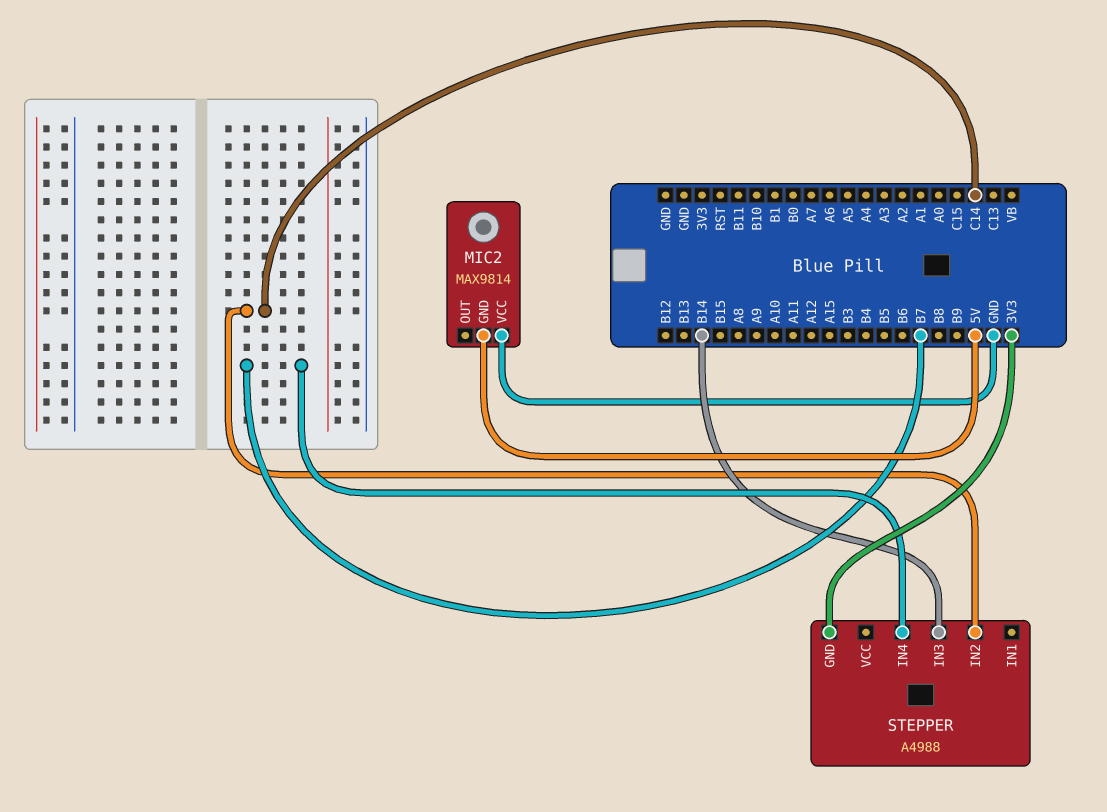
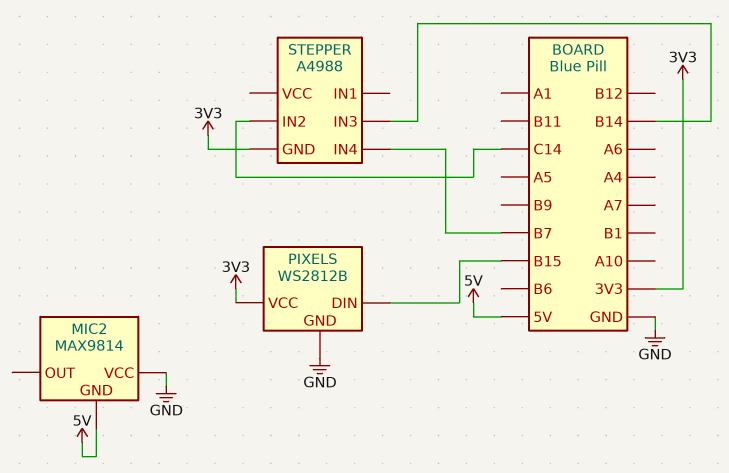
PIXELS: none -> WS2812B
PIXELS pin DIN: none -> B15
PIXELS pin GND: none -> GND
PIXELS pin VCC: none -> 3V3

